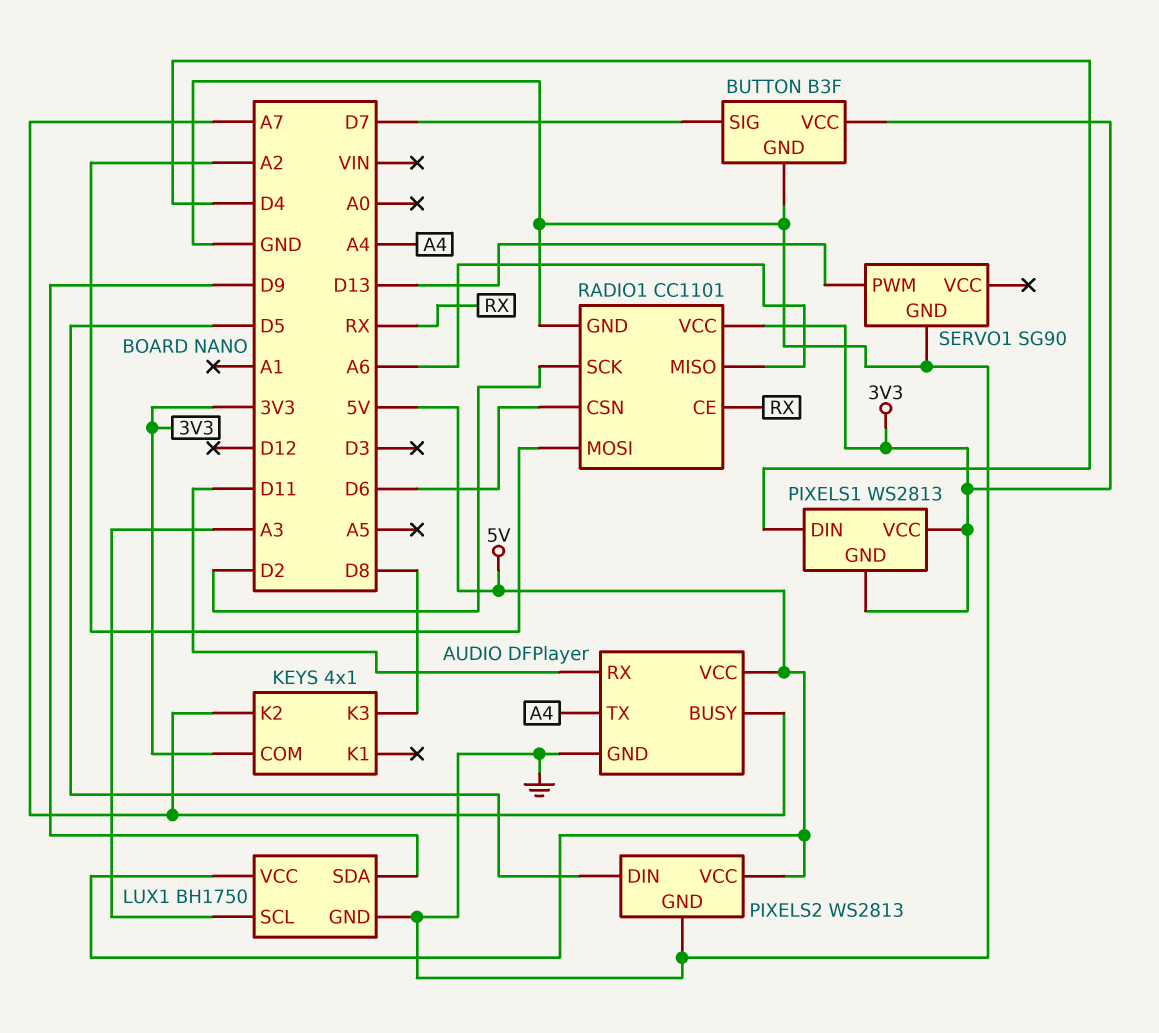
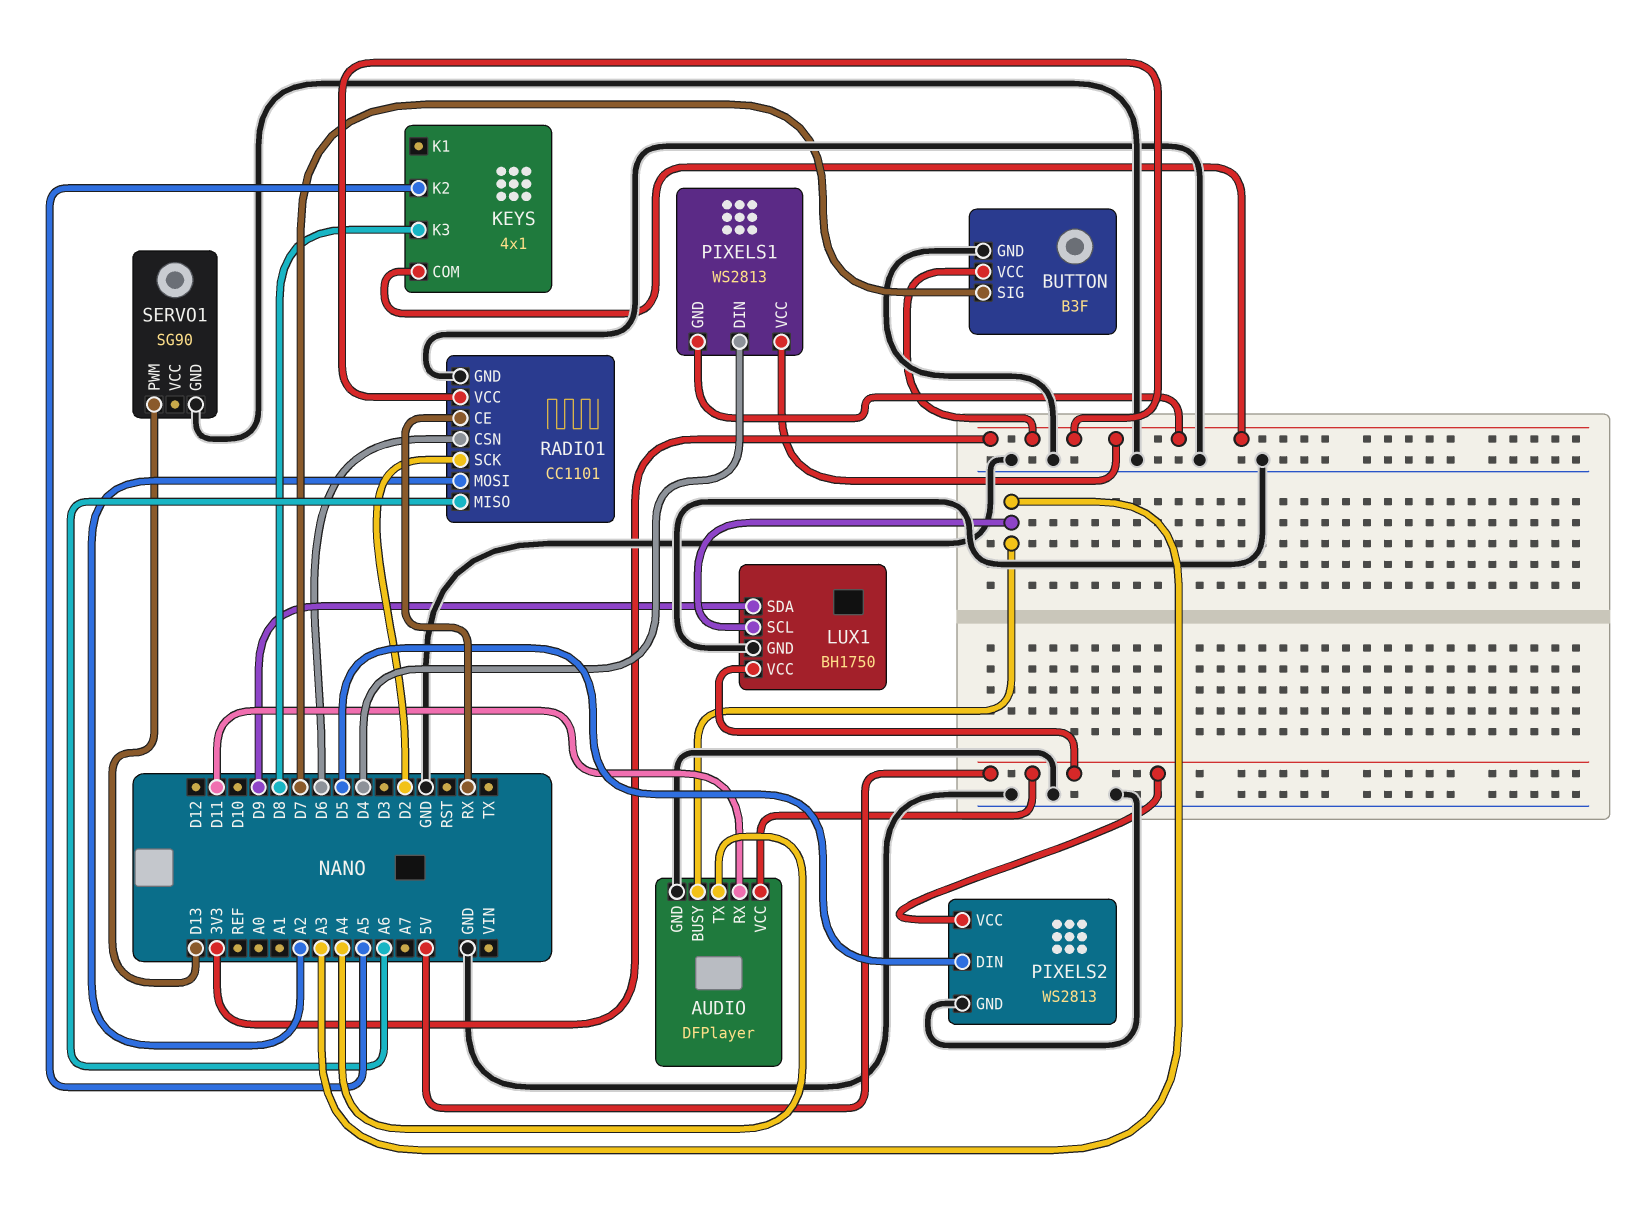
AUDIO pin BUSY: A7 -> A3
KEYS pin K2: A7 -> A5

